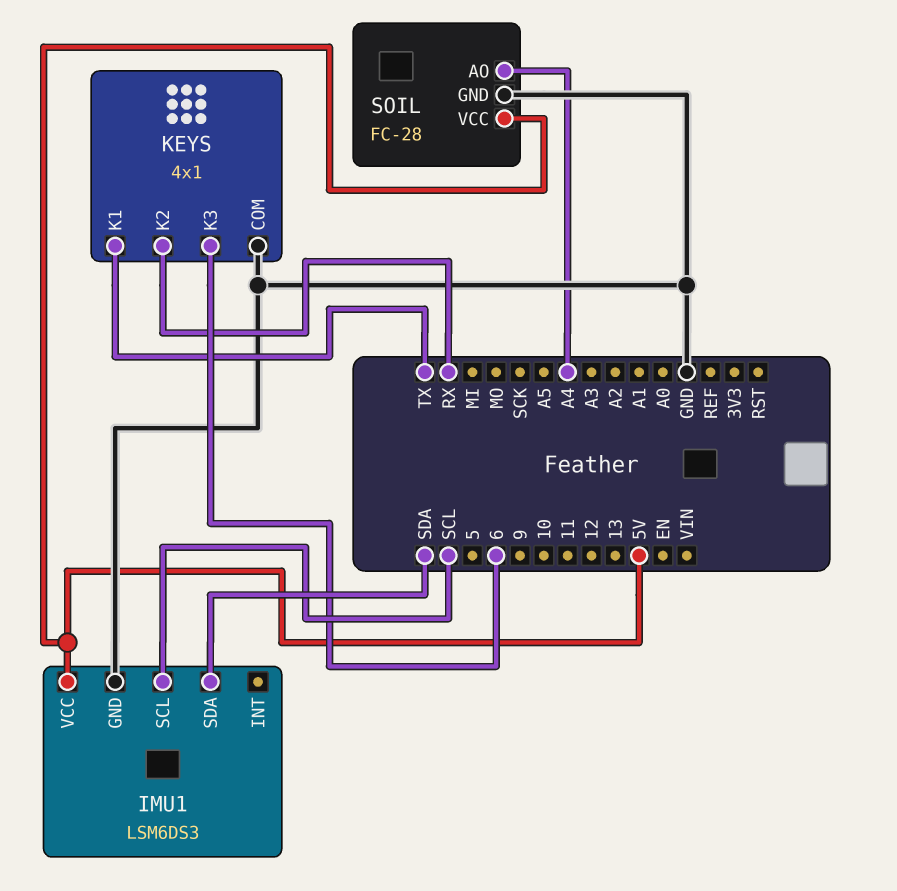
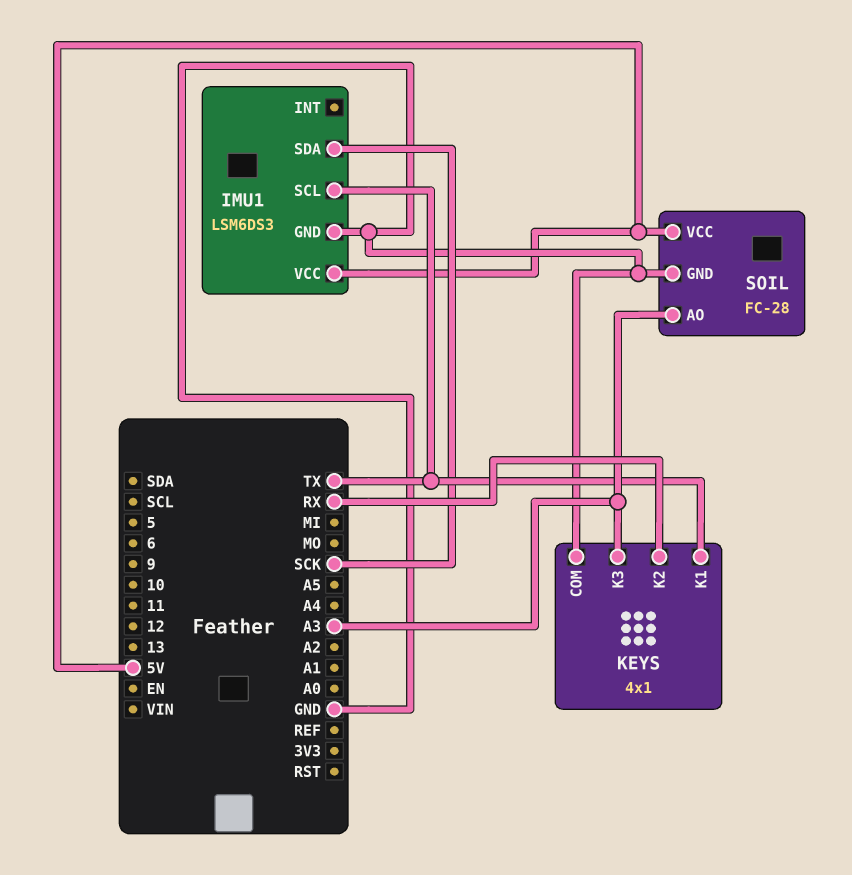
IMU1 pin SCL: SCL -> TX
IMU1 pin SDA: SDA -> SCK
KEYS pin K3: 6 -> A3
SOIL pin AO: A4 -> A3

